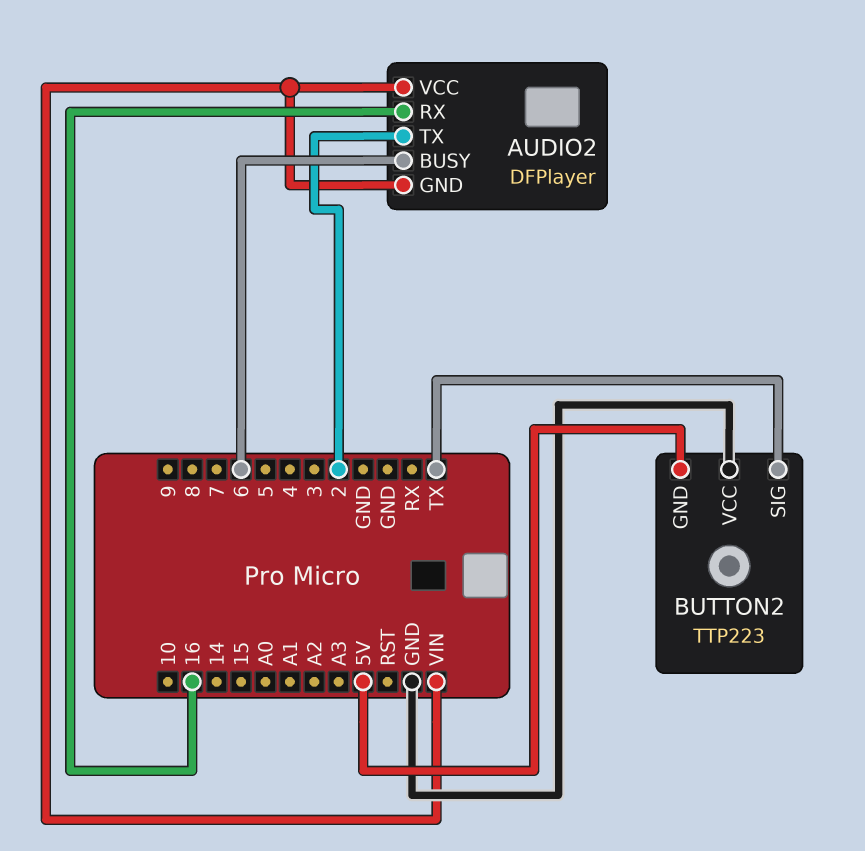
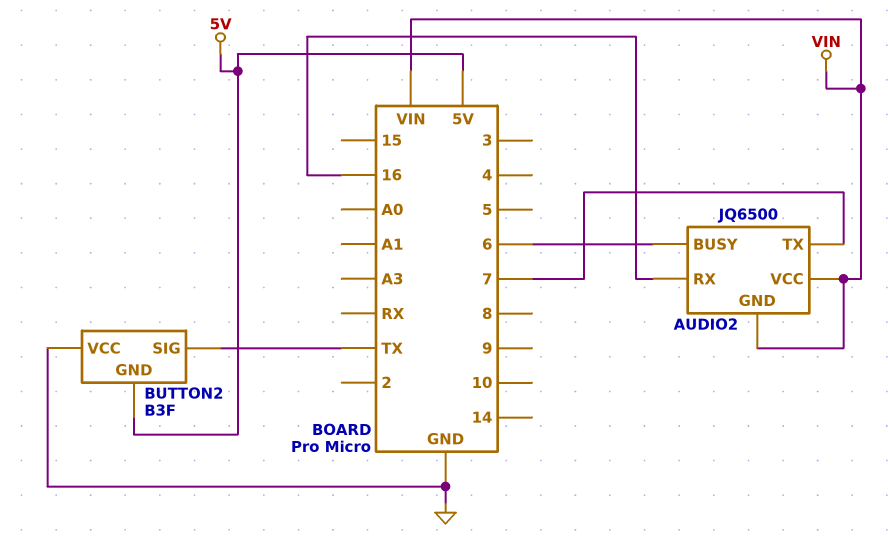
AUDIO2: DFPlayer -> JQ6500
AUDIO2 pin TX: 2 -> 7
BUTTON2: TTP223 -> B3F

